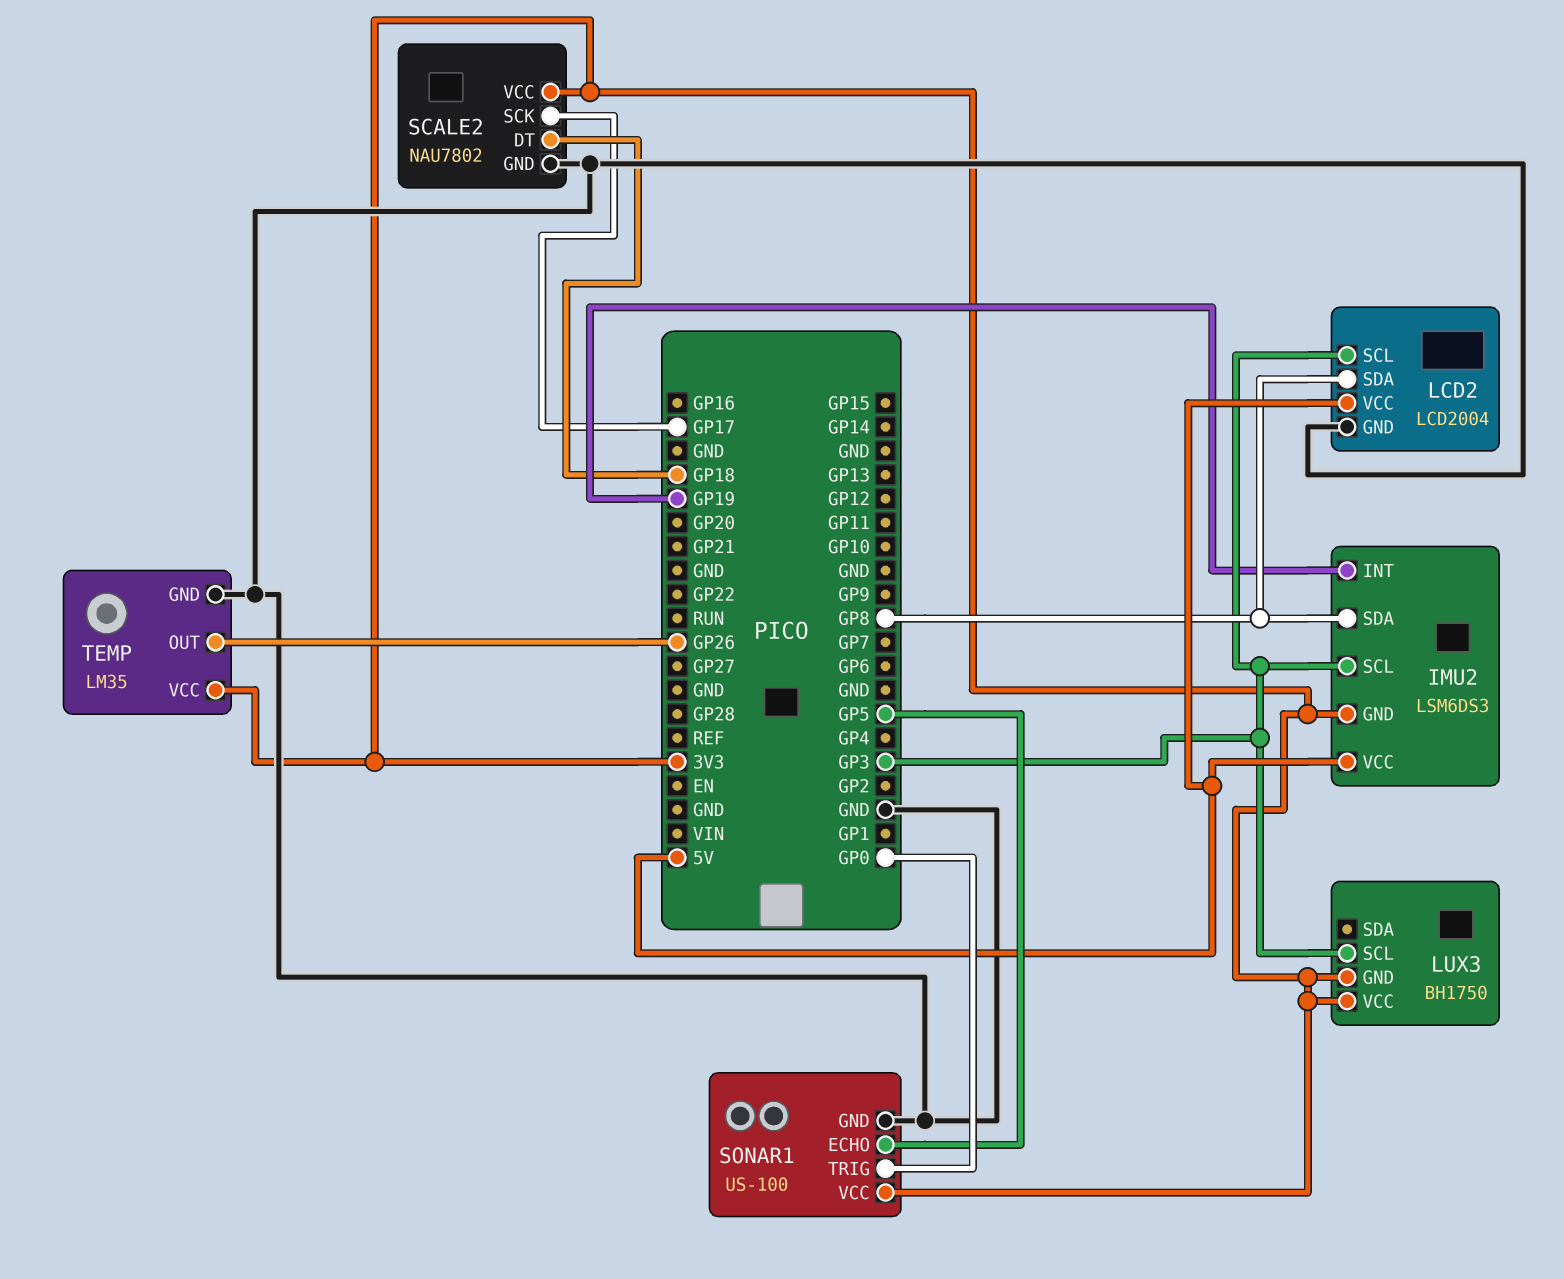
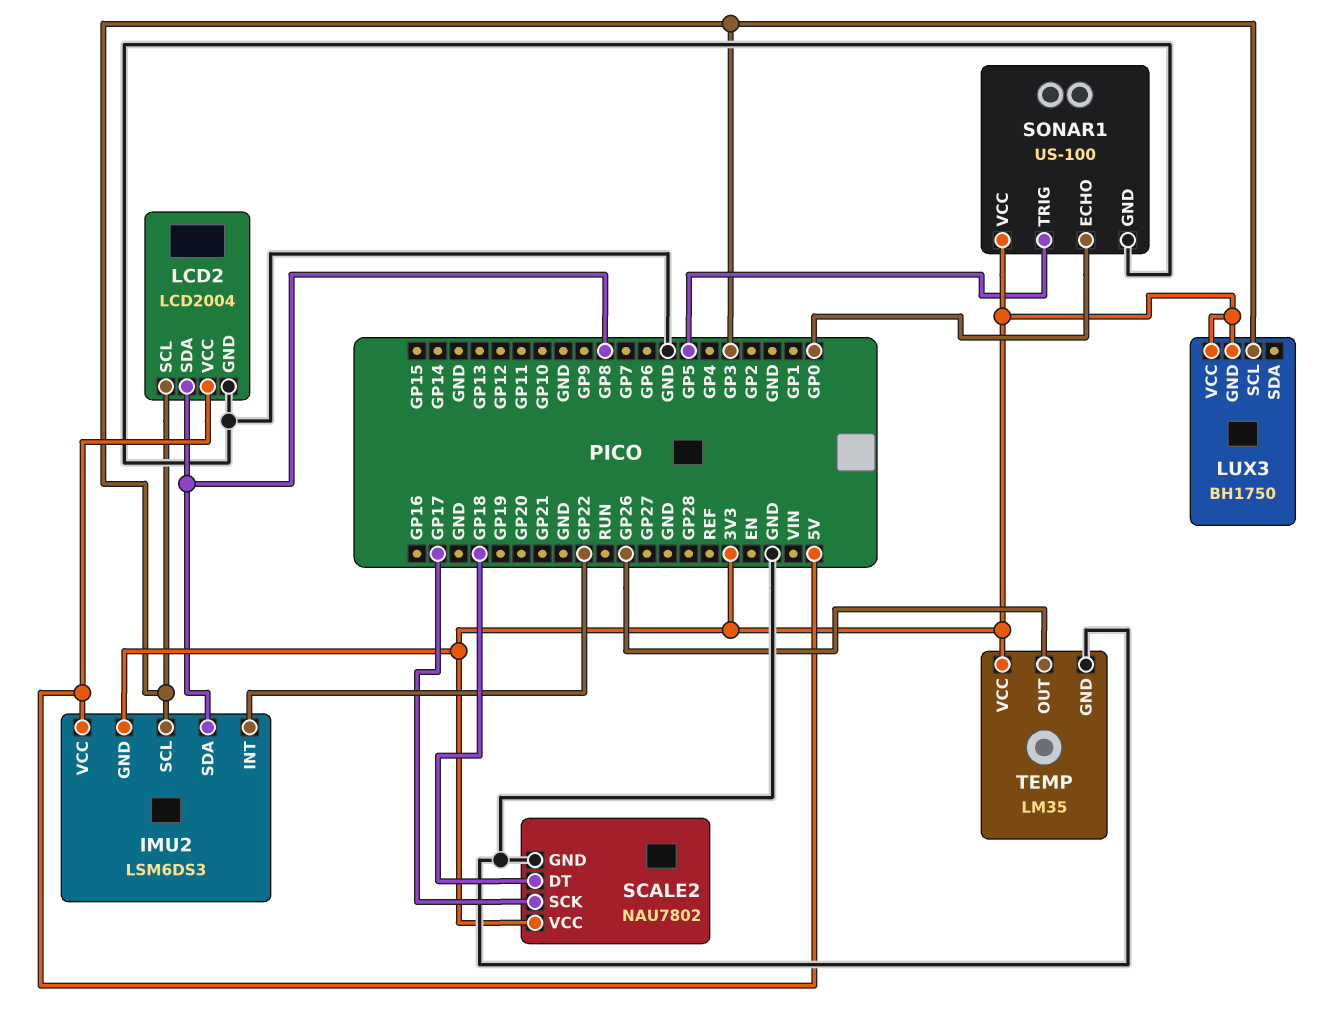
IMU2 pin INT: GP19 -> GP22
SONAR1 pin ECHO: GP5 -> GP0
SONAR1 pin TRIG: GP0 -> GP5

